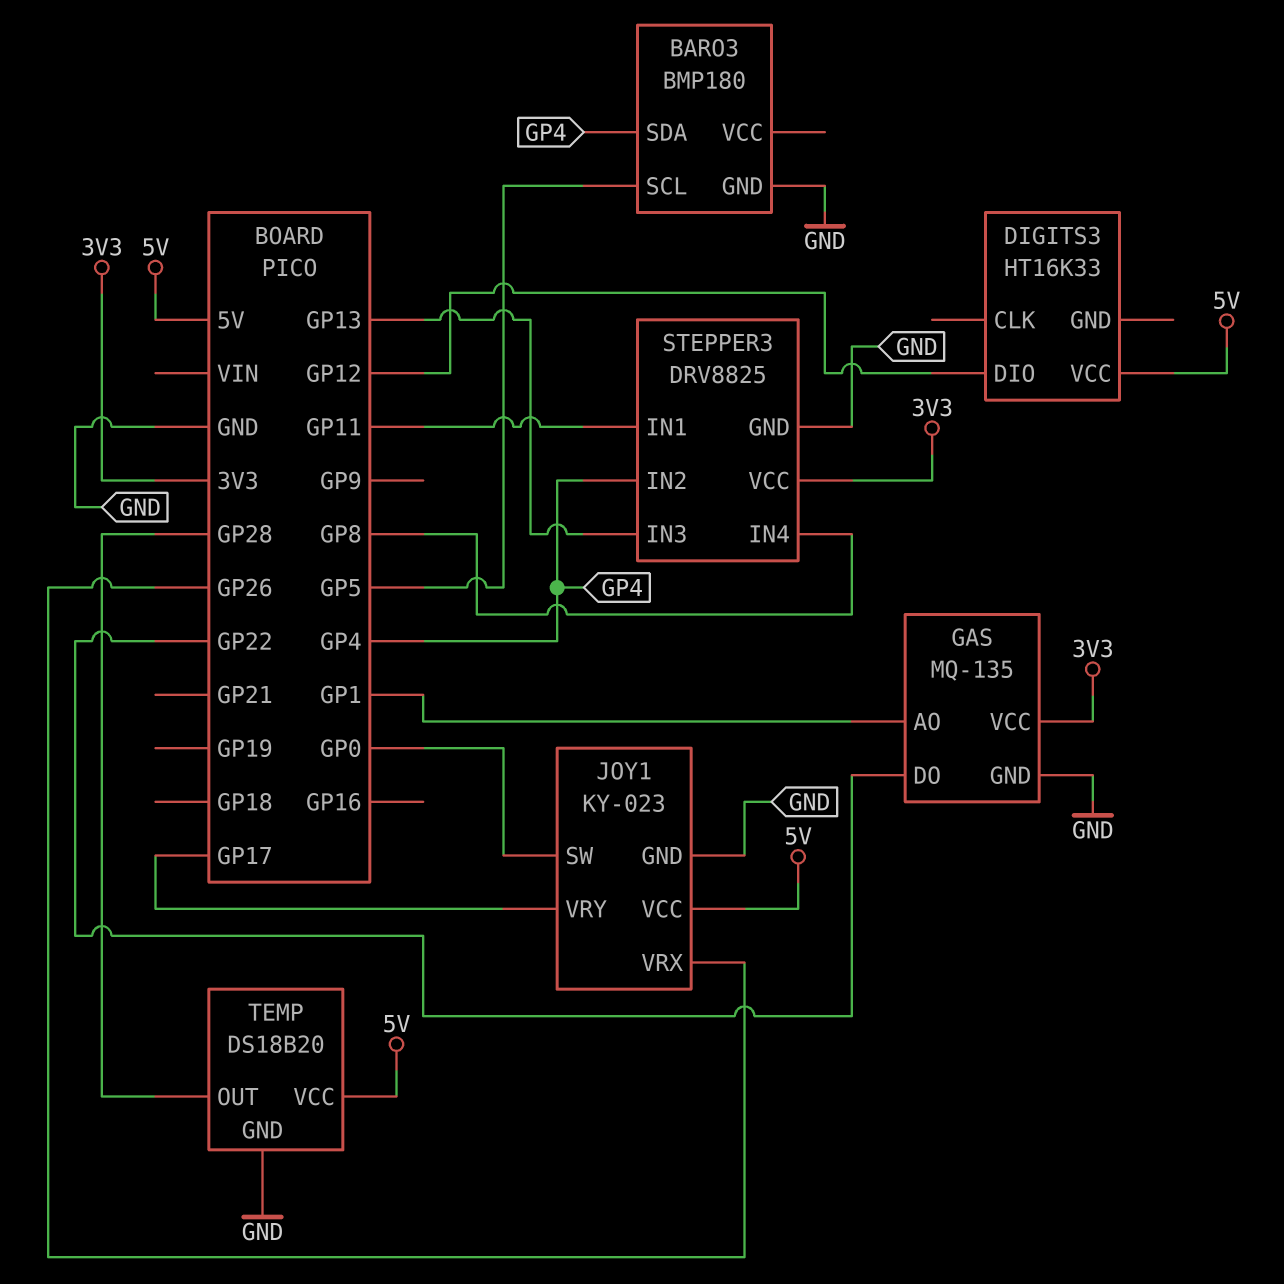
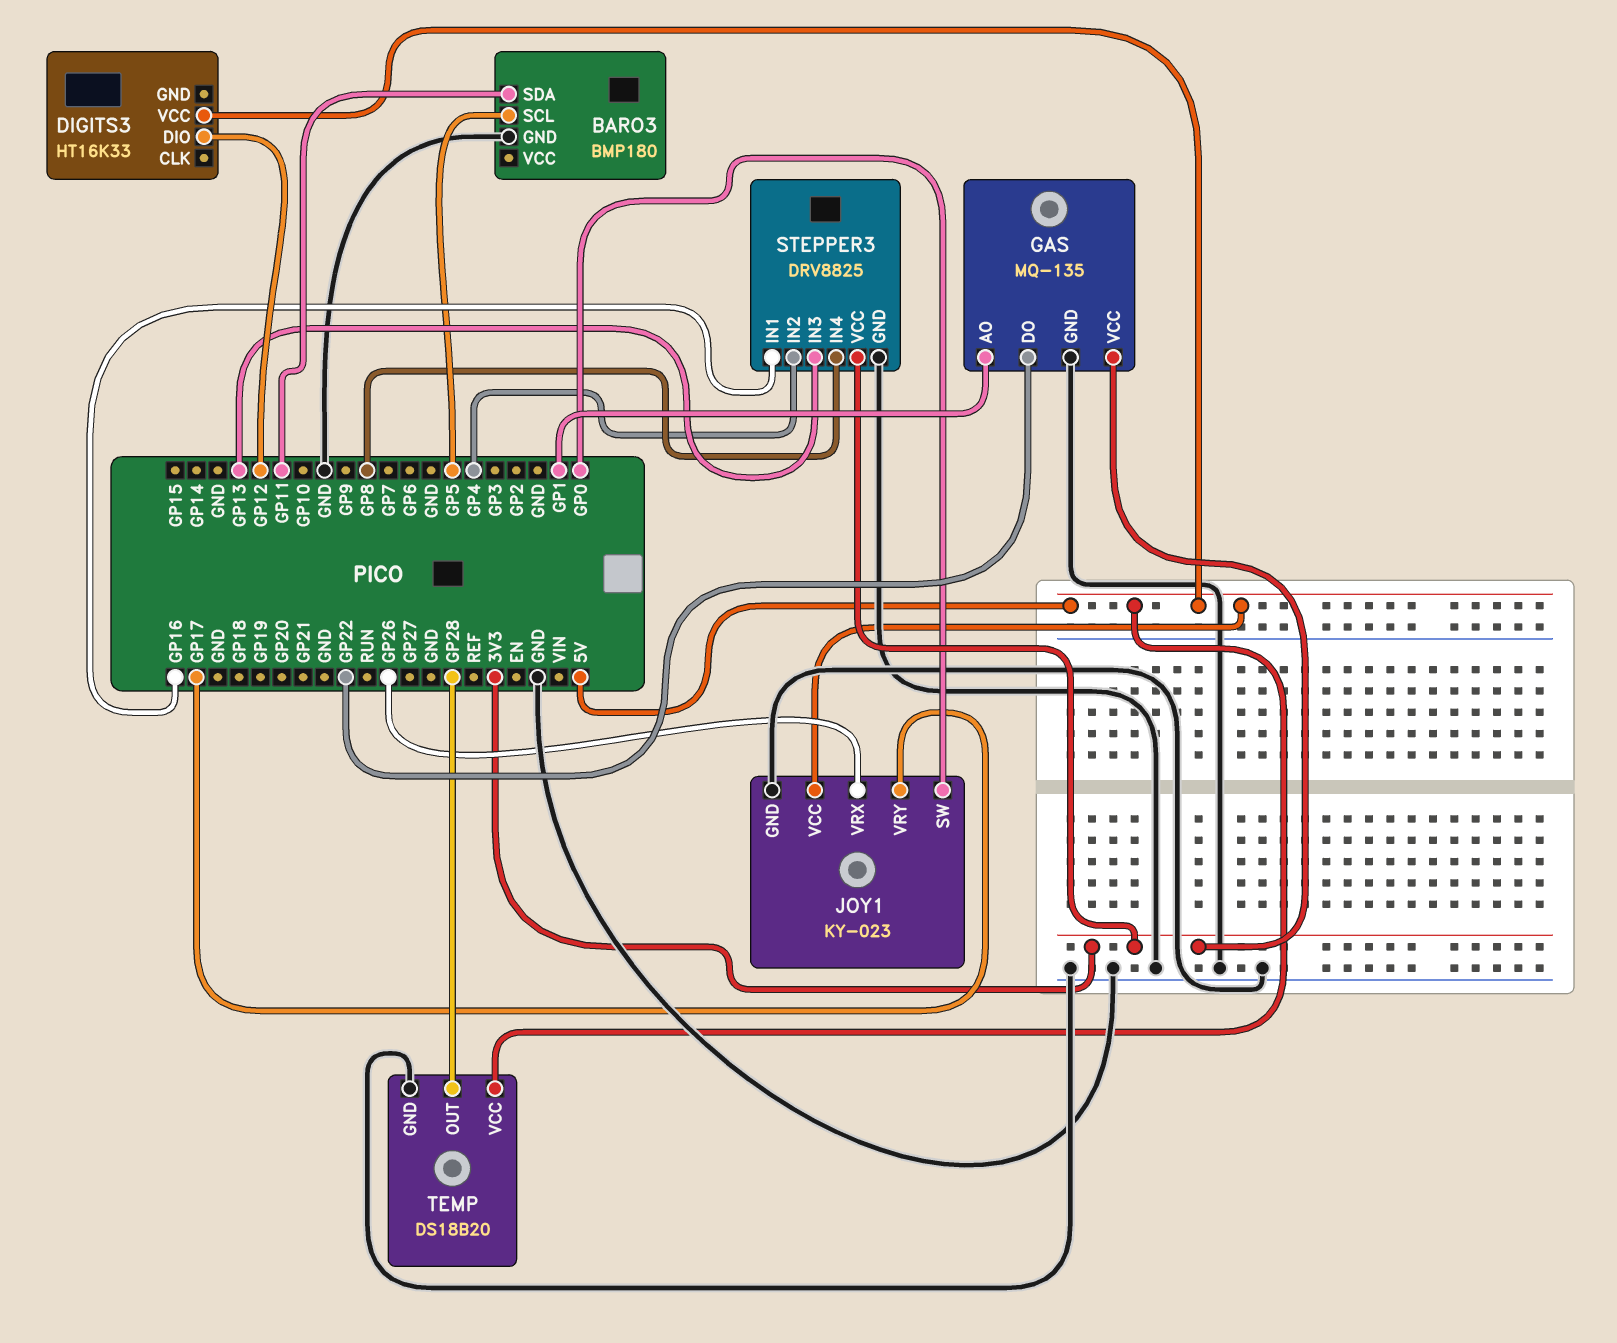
BARO3 pin SDA: GP4 -> GP11
STEPPER3 pin IN1: GP11 -> GP16

